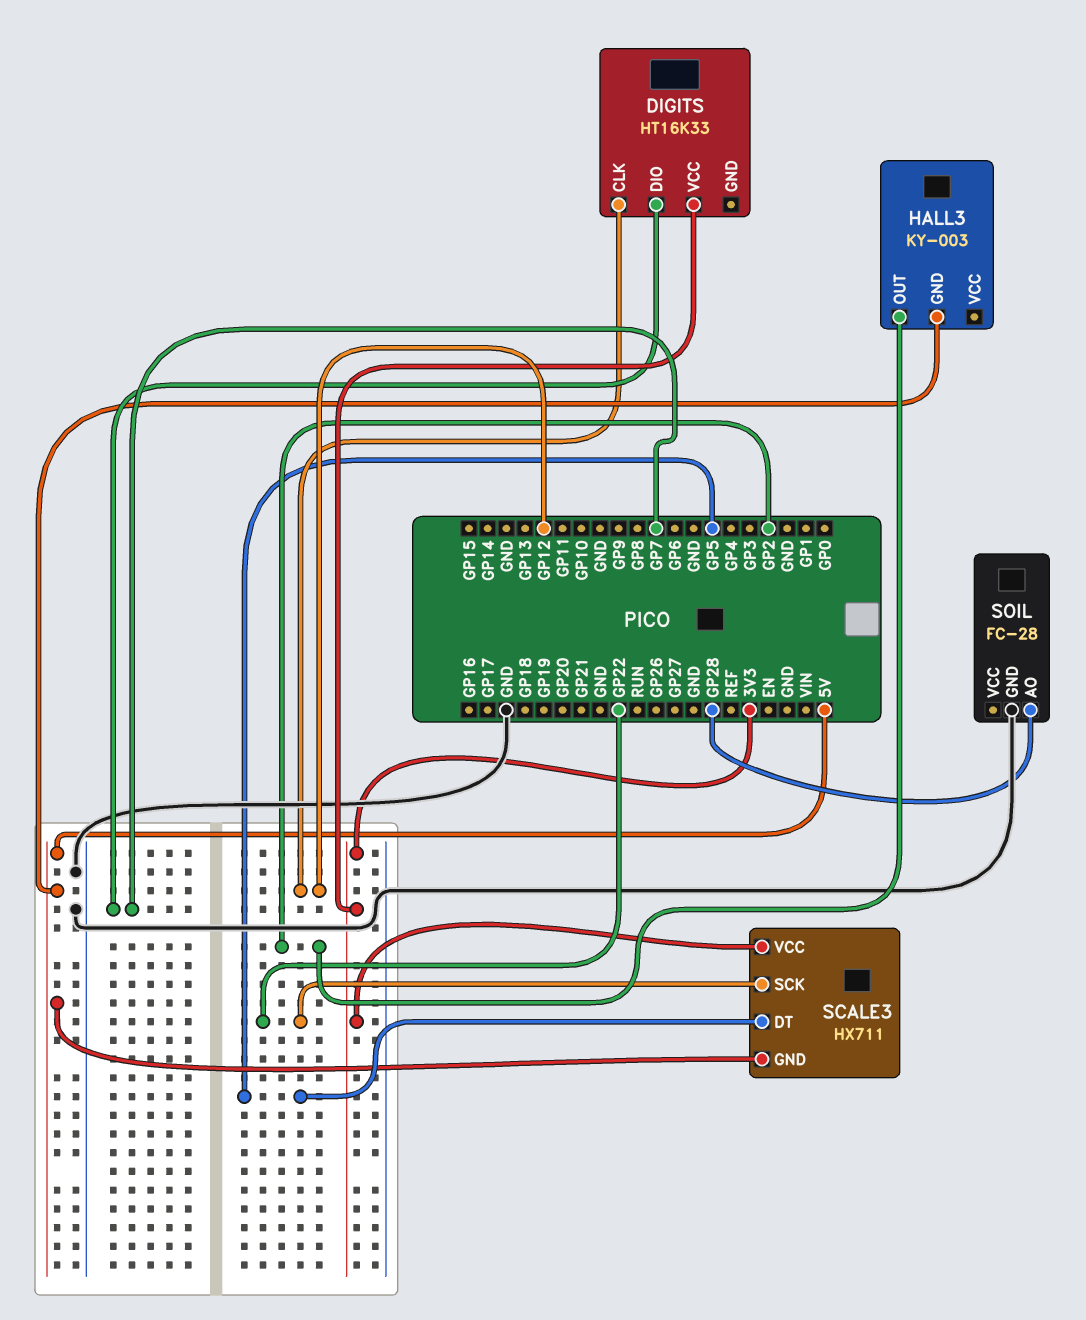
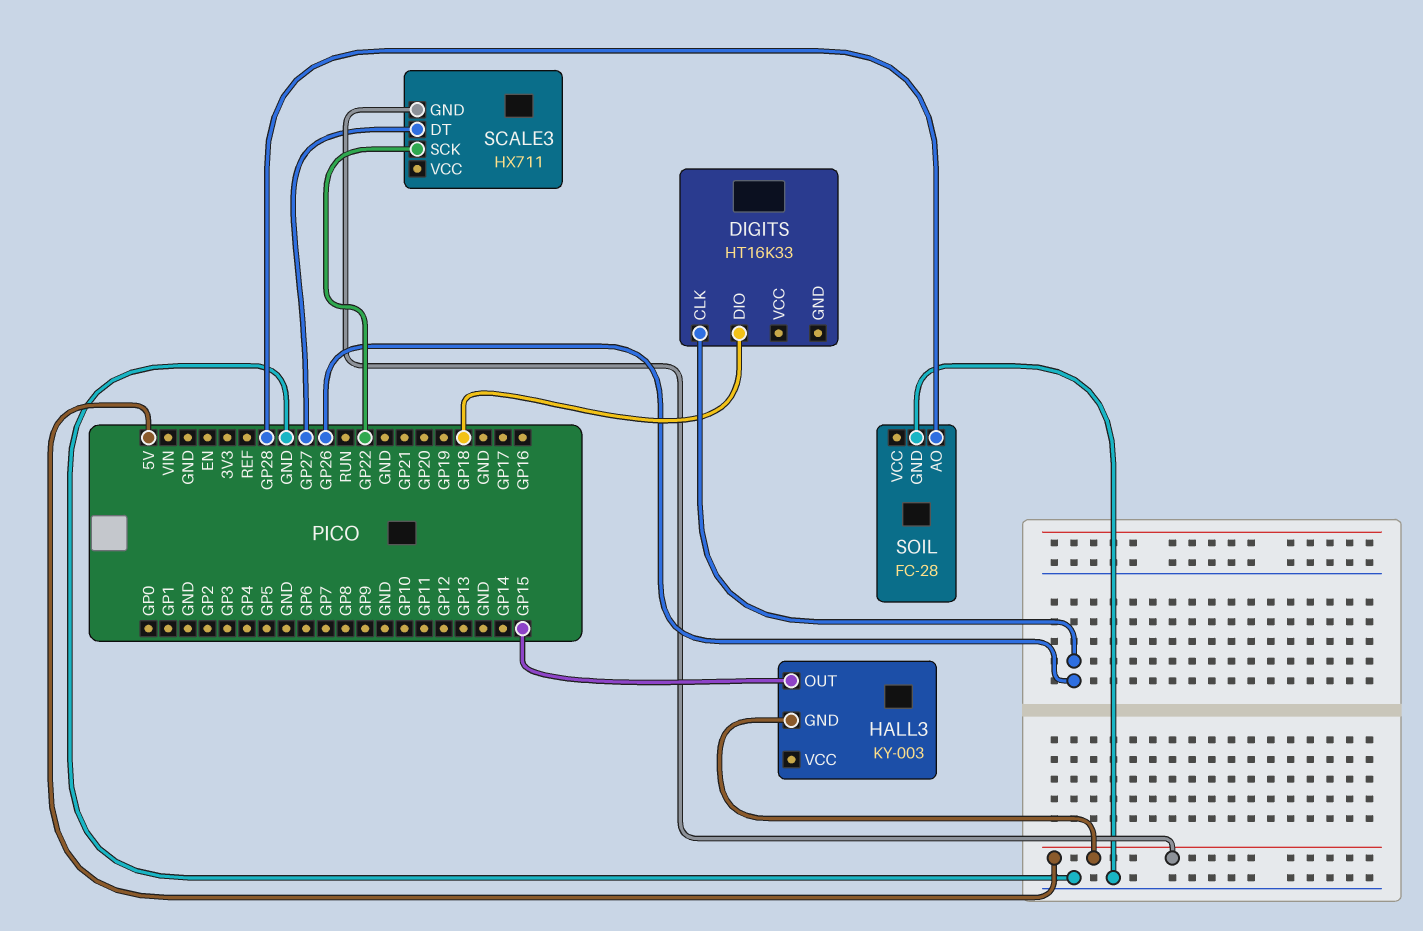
DIGITS pin CLK: GP12 -> GP26
DIGITS pin DIO: GP7 -> GP18
DIGITS pin VCC: 3V3 -> none
HALL3 pin OUT: GP2 -> GP15
SCALE3 pin DT: GP5 -> GP27
SCALE3 pin VCC: 3V3 -> none

